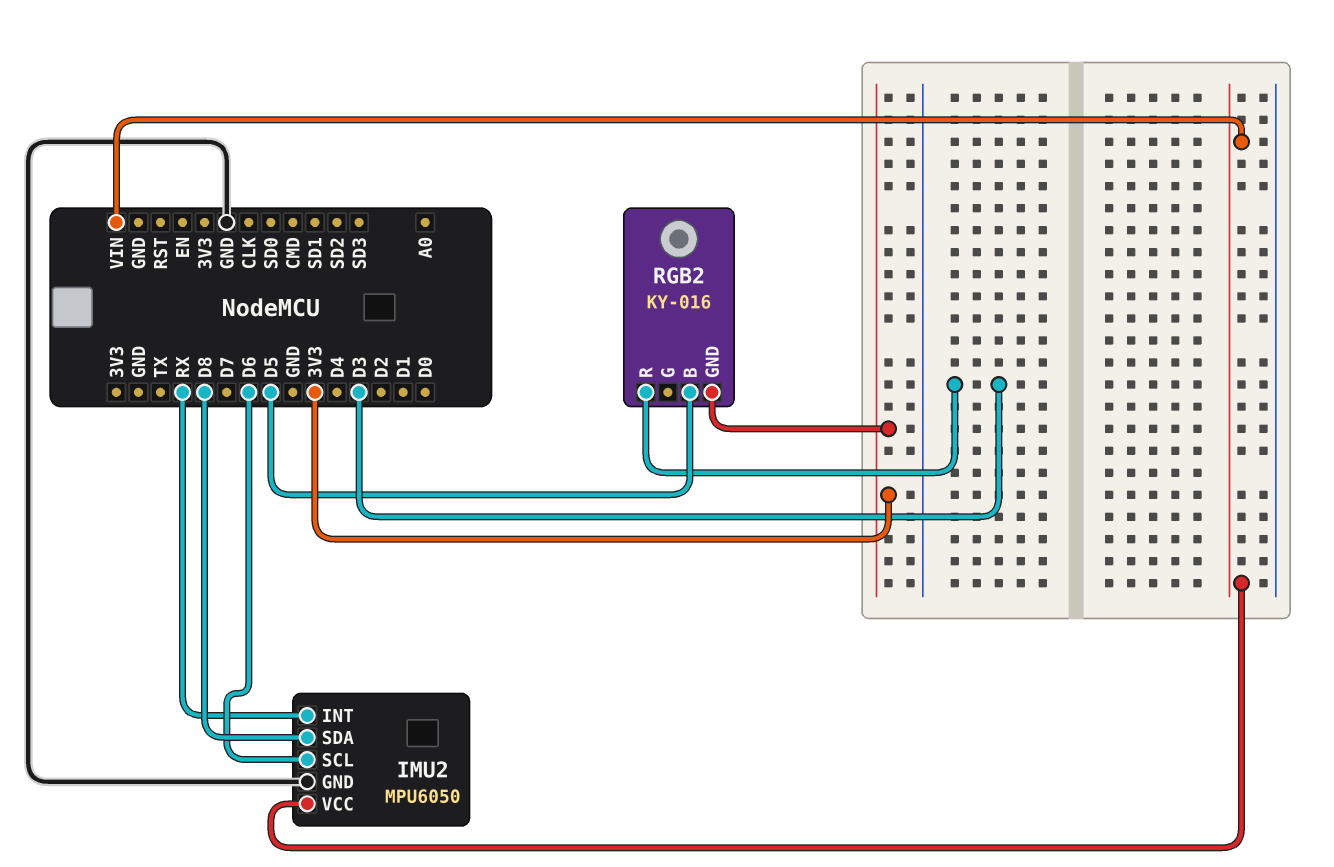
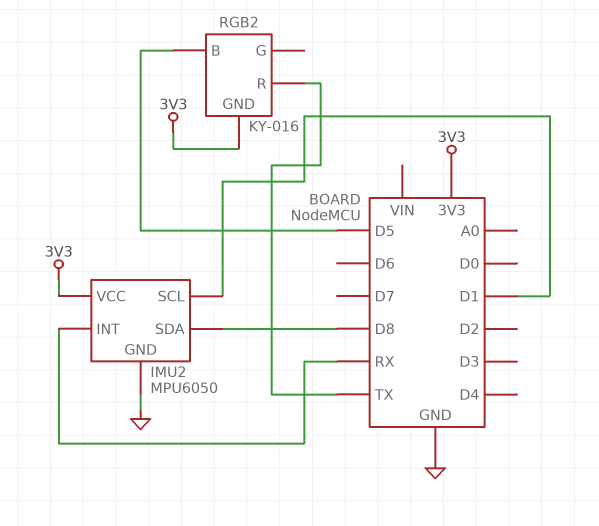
IMU2 pin SCL: D6 -> D1
IMU2 pin VCC: VIN -> 3V3
RGB2 pin R: D3 -> TX

